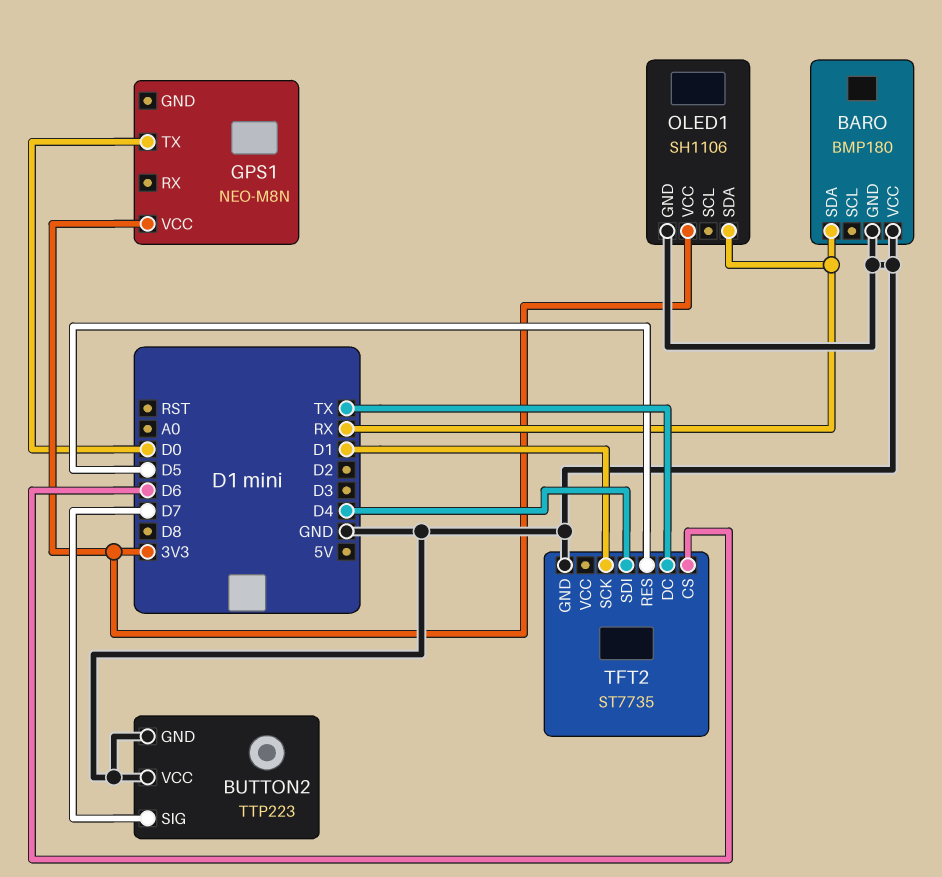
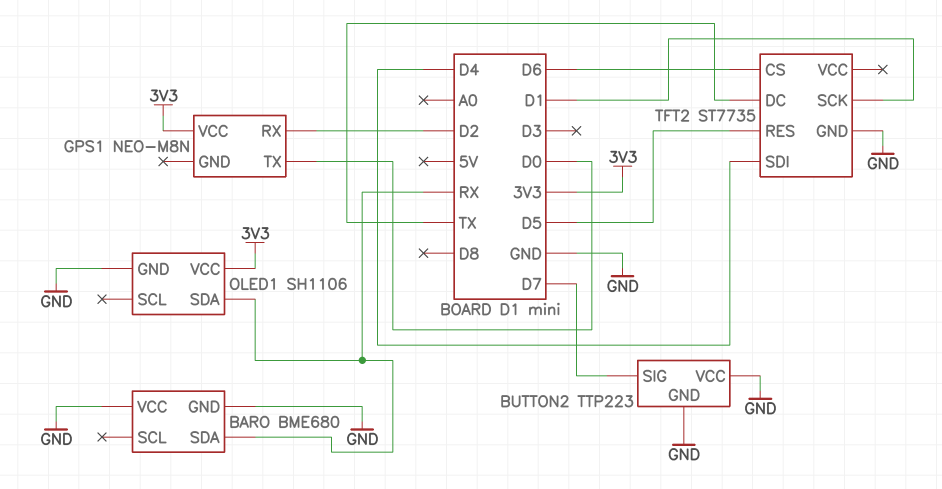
BARO: BMP180 -> BME680
GPS1 pin RX: none -> D2

